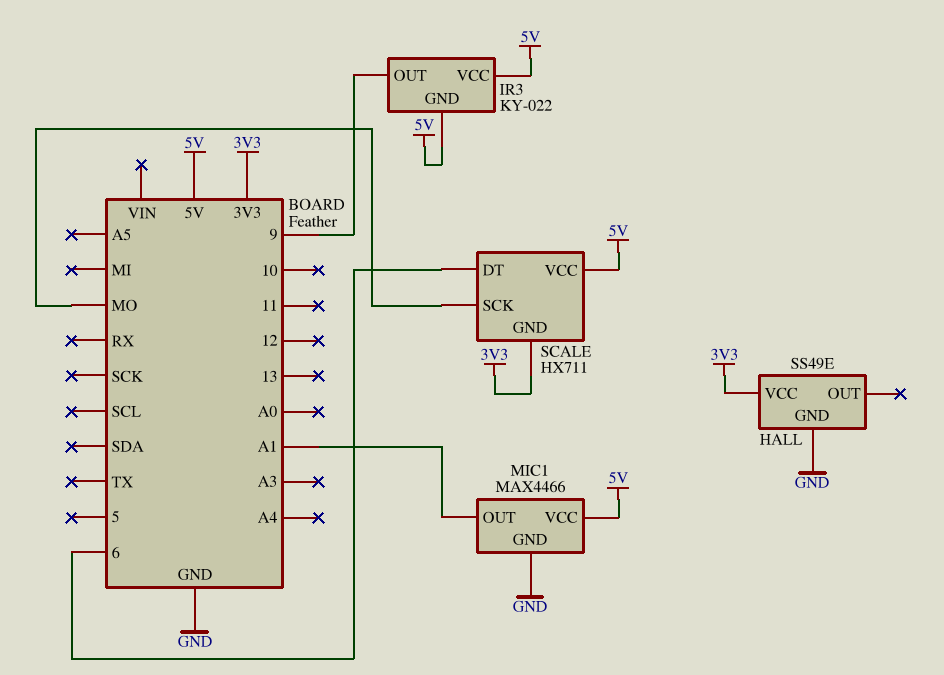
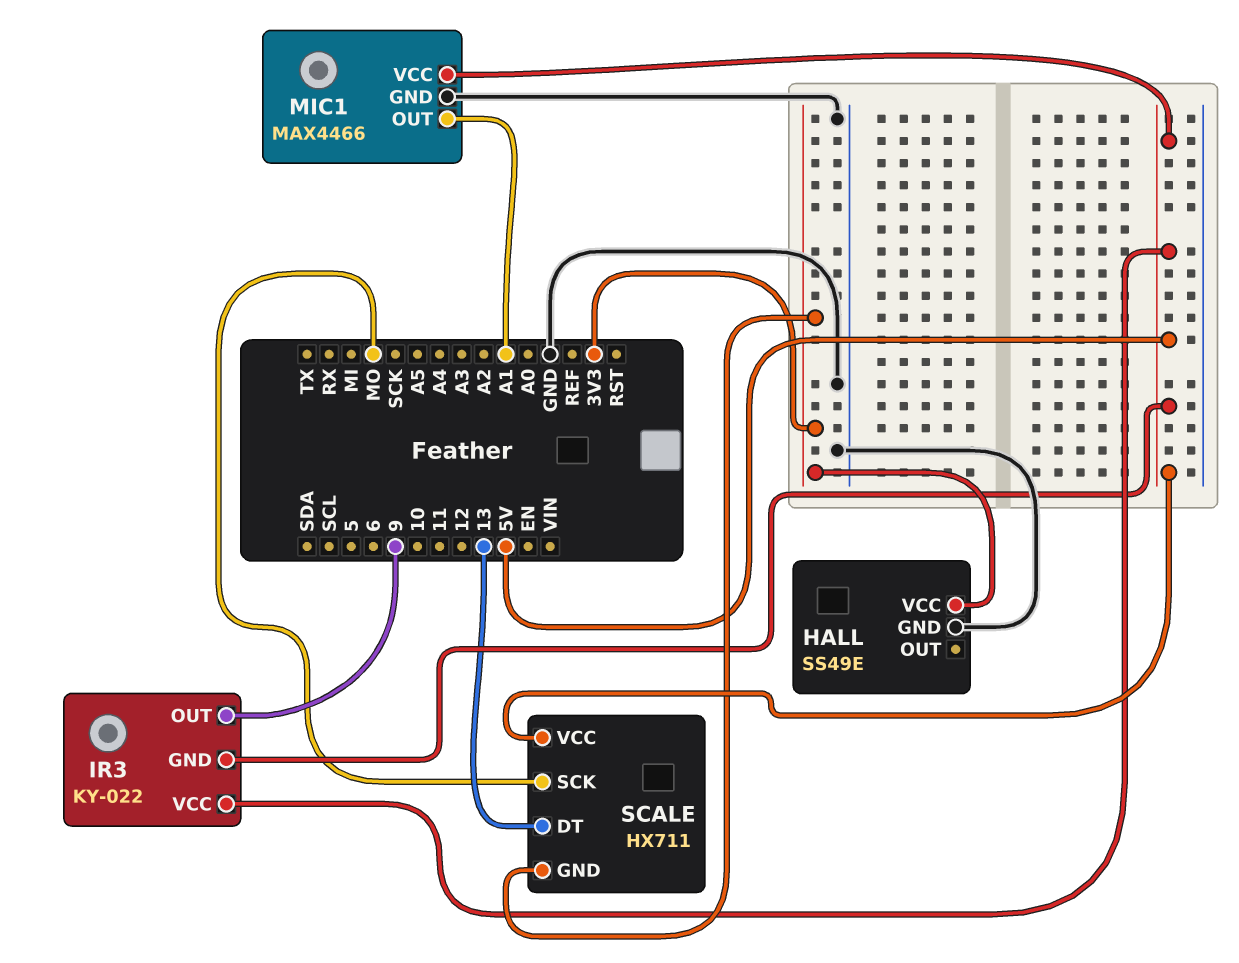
SCALE pin DT: 6 -> 13

